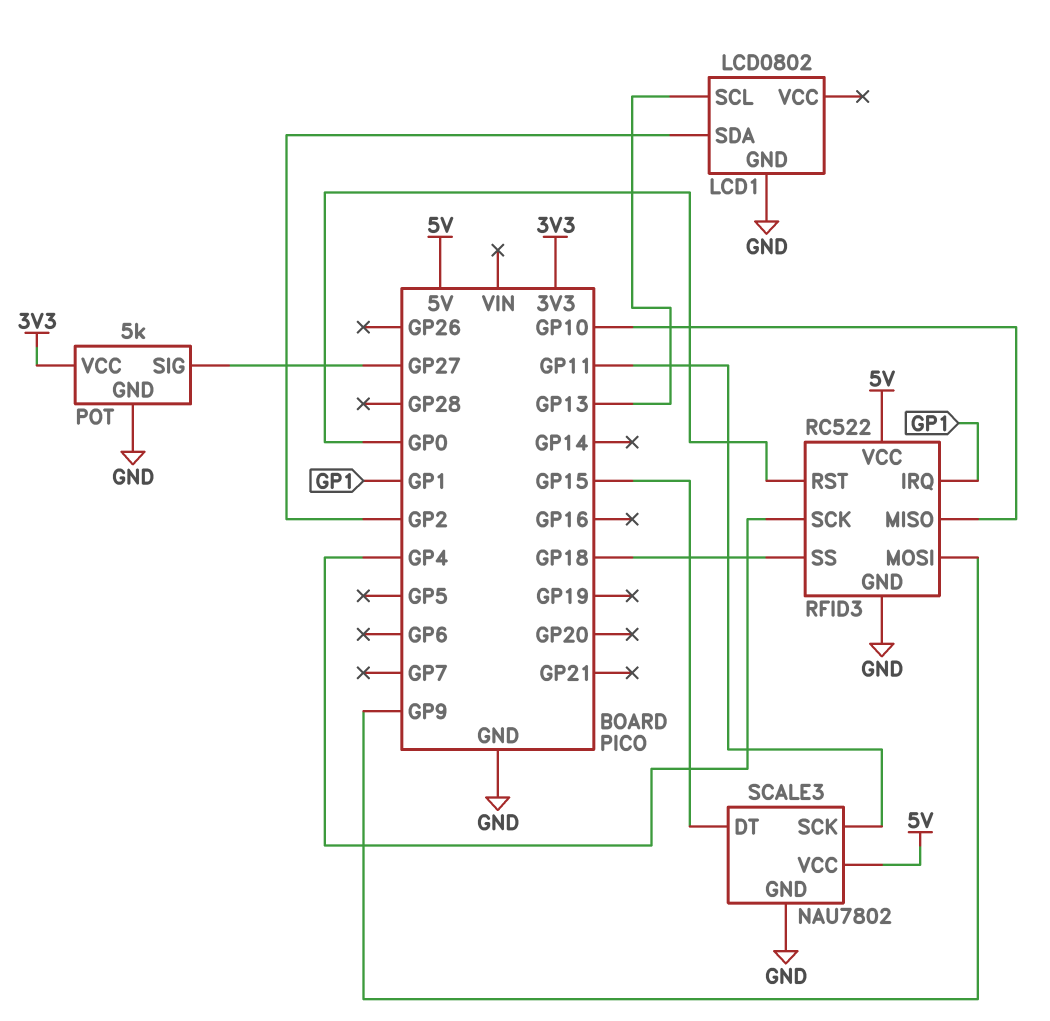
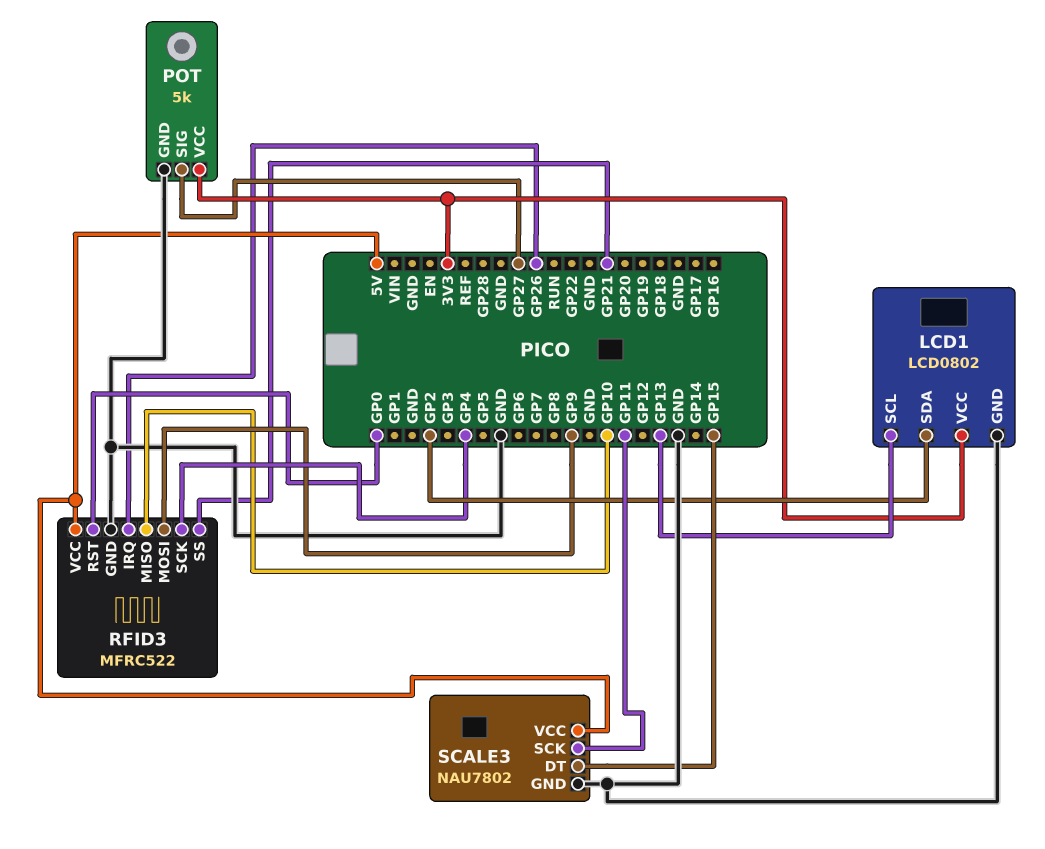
LCD1 pin VCC: none -> 3V3
RFID3: RC522 -> MFRC522
RFID3 pin IRQ: GP1 -> GP26
RFID3 pin SS: GP18 -> GP21

